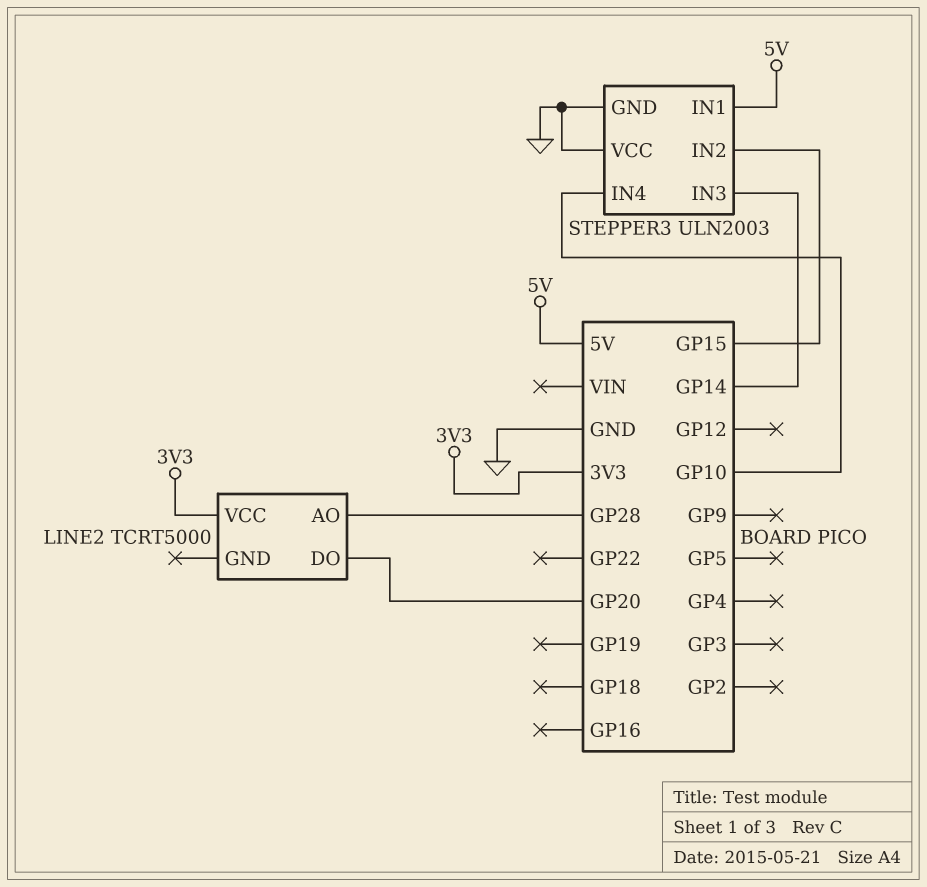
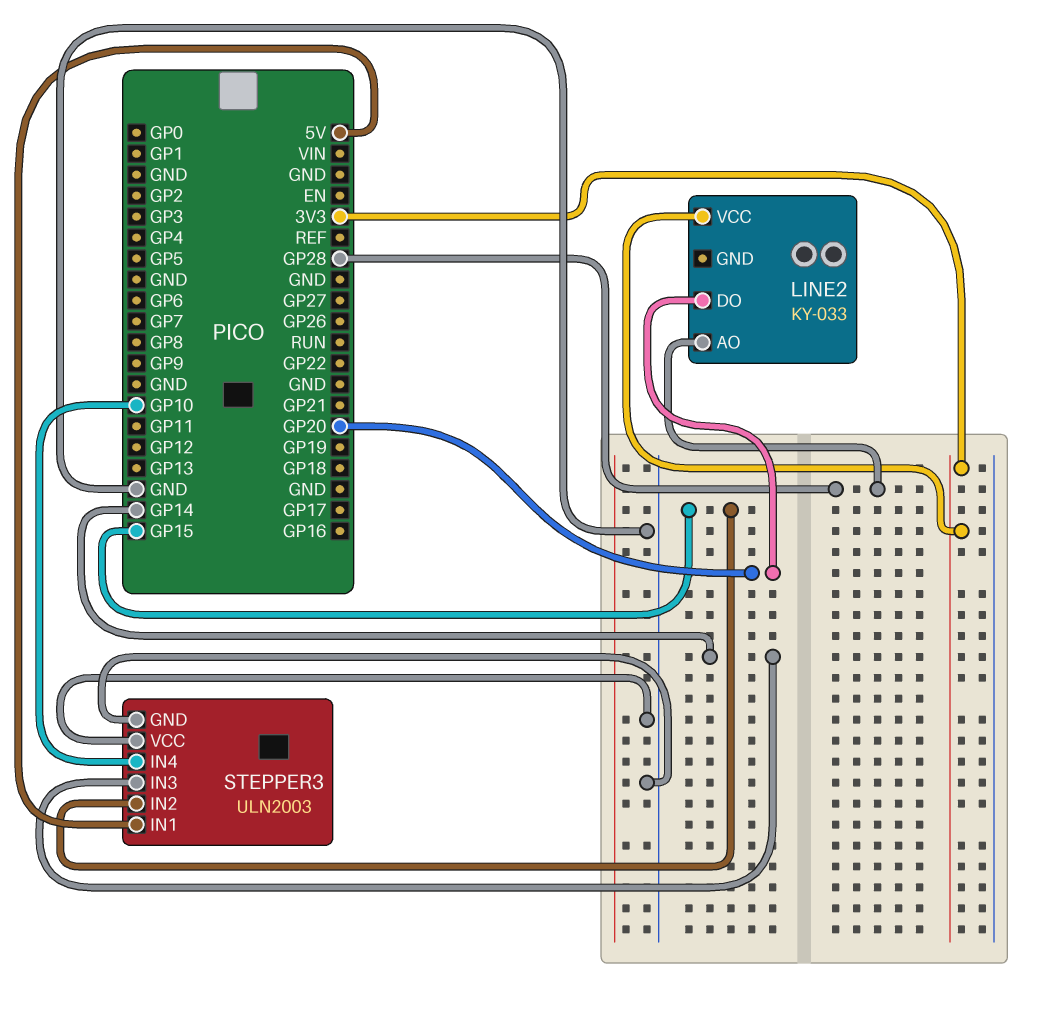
LINE2: TCRT5000 -> KY-033

